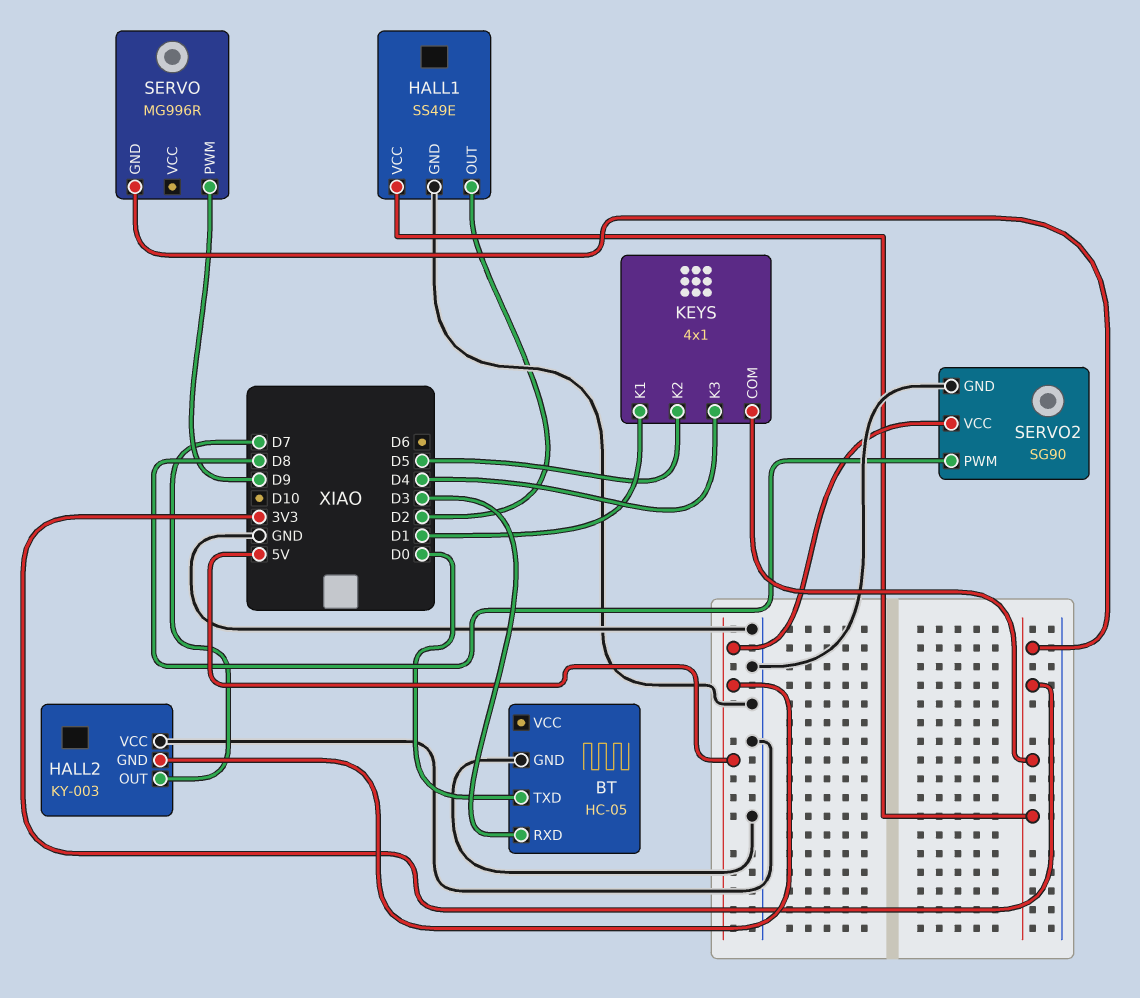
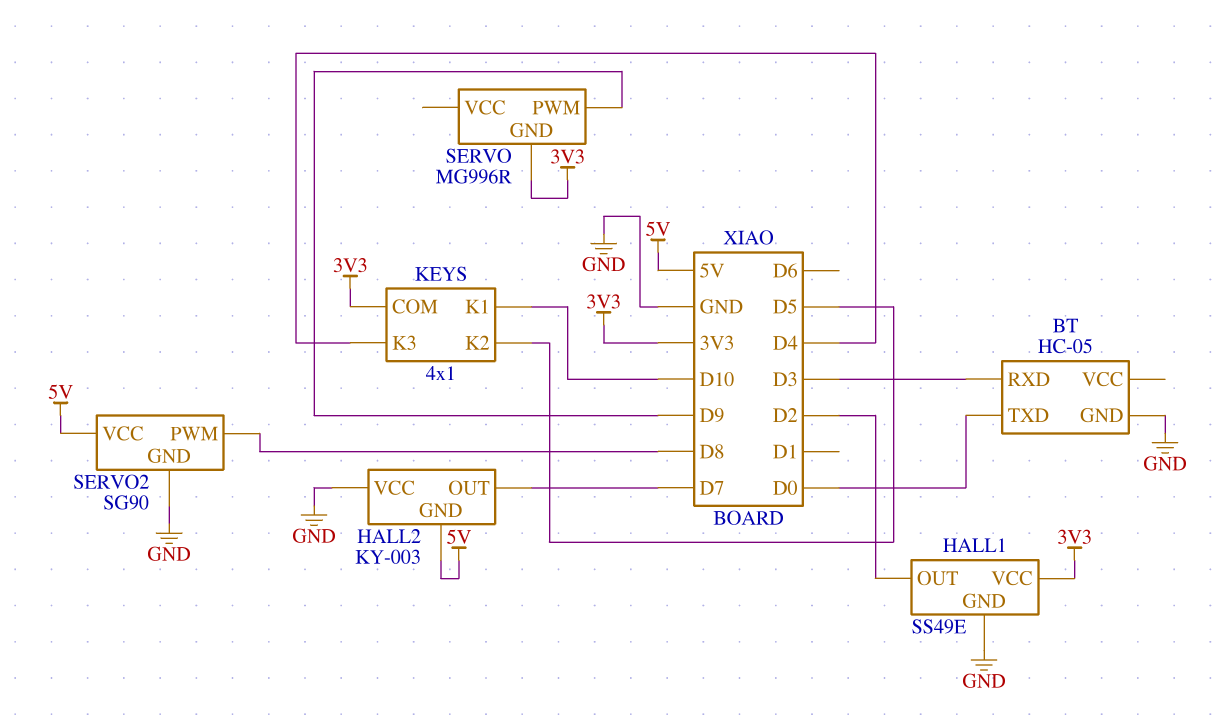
KEYS pin K1: D1 -> D10

